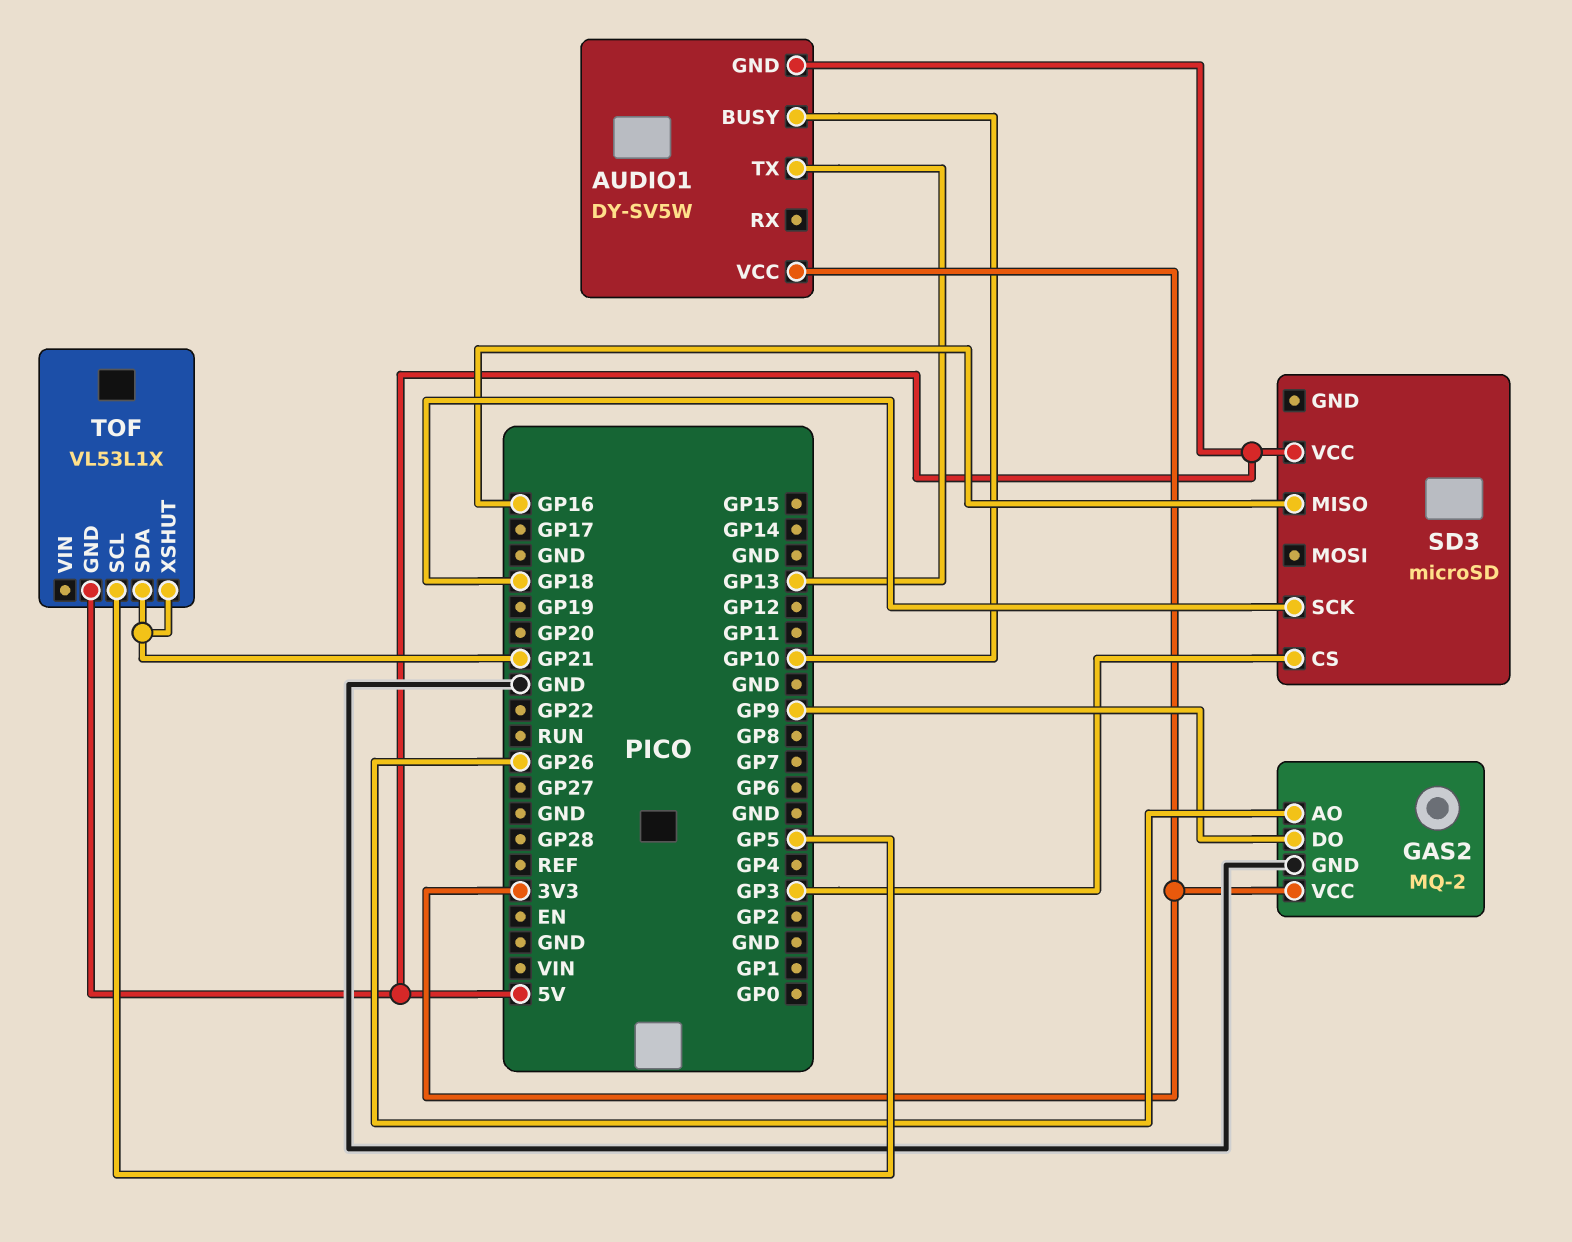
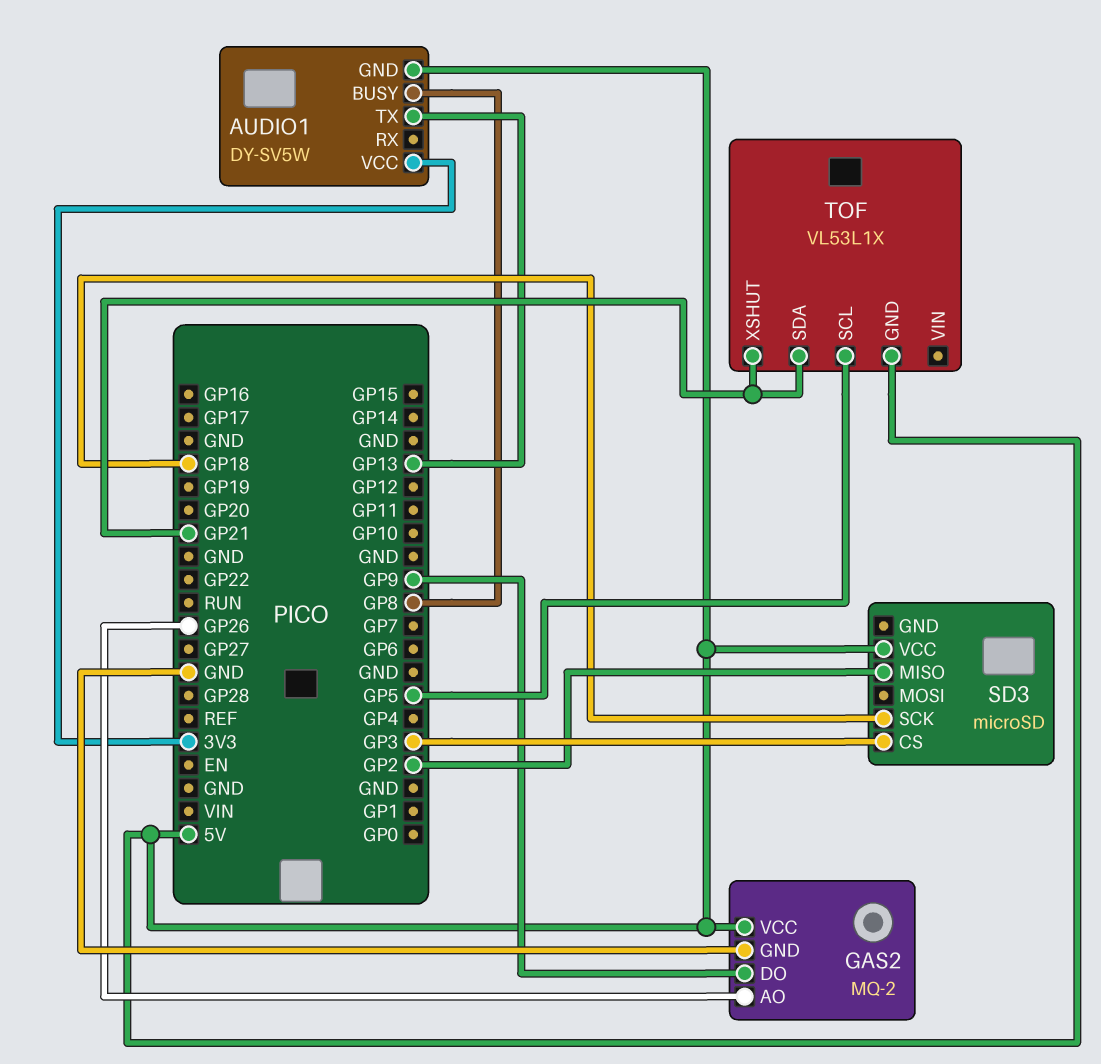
AUDIO1 pin BUSY: GP10 -> GP8
GAS2 pin VCC: 3V3 -> 5V
SD3 pin MISO: GP16 -> GP2

